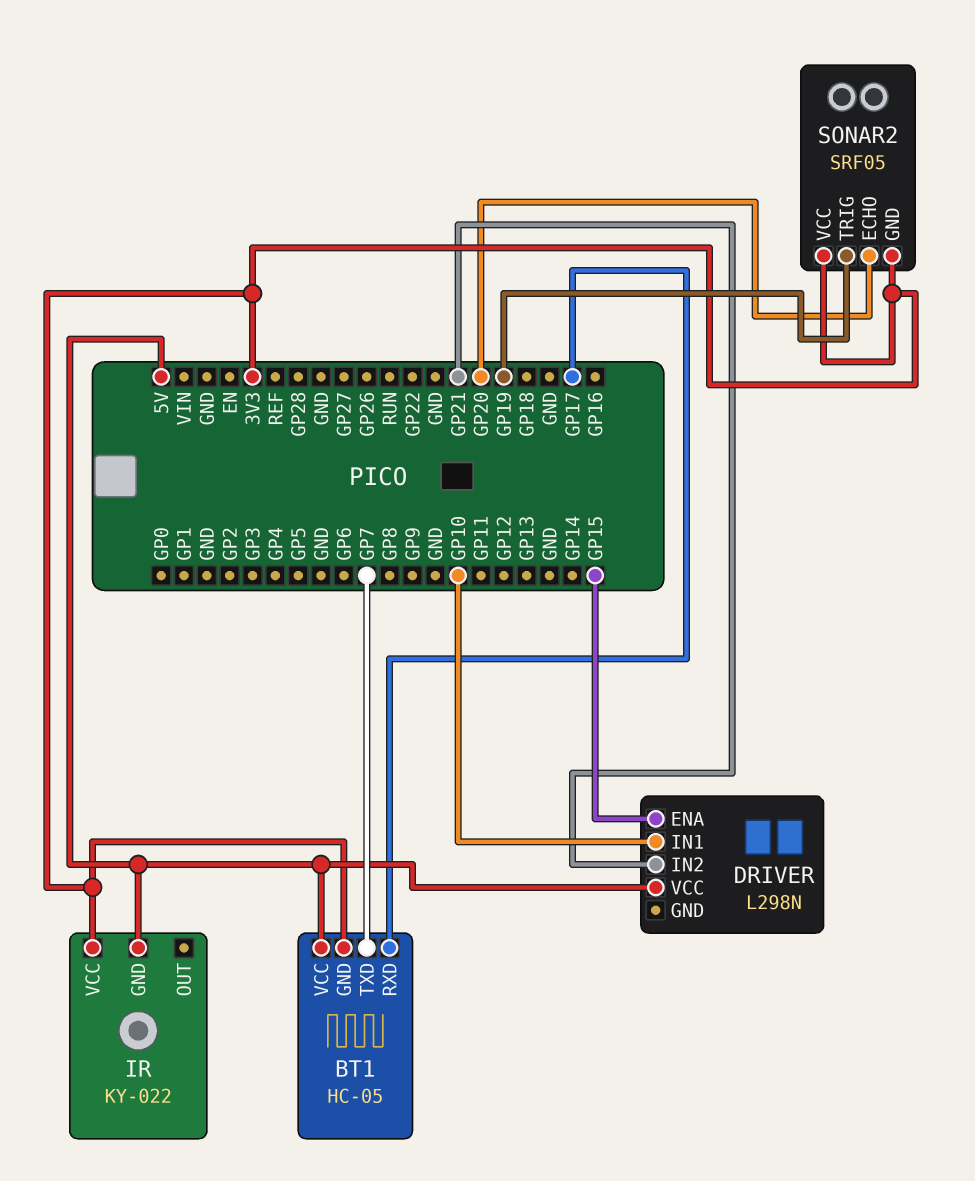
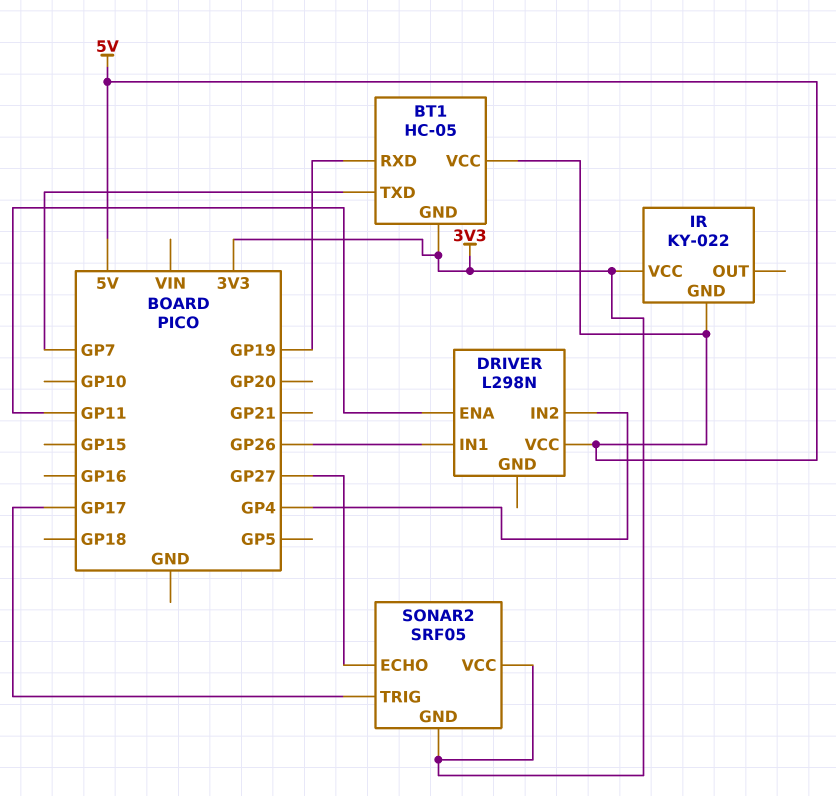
BT1 pin RXD: GP17 -> GP19
DRIVER pin ENA: GP15 -> GP11
DRIVER pin IN1: GP10 -> GP26
DRIVER pin IN2: GP21 -> GP4
SONAR2 pin ECHO: GP20 -> GP27
SONAR2 pin TRIG: GP19 -> GP17

